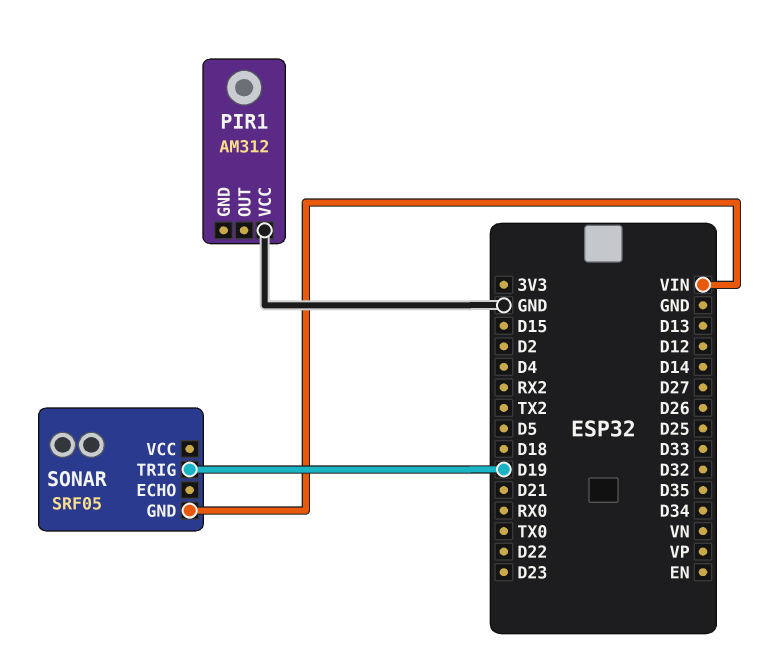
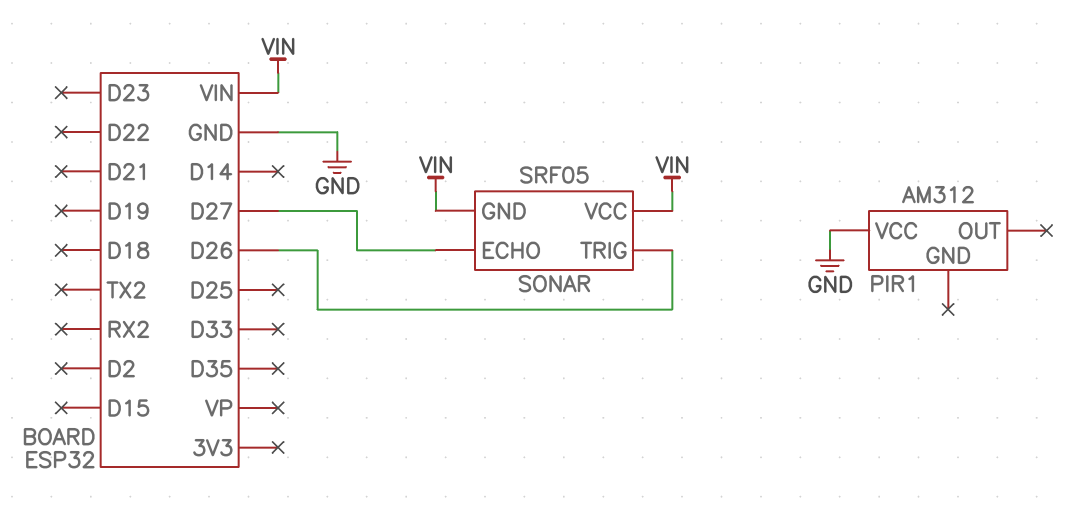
SONAR pin ECHO: none -> D27
SONAR pin TRIG: D19 -> D26
SONAR pin VCC: none -> VIN

